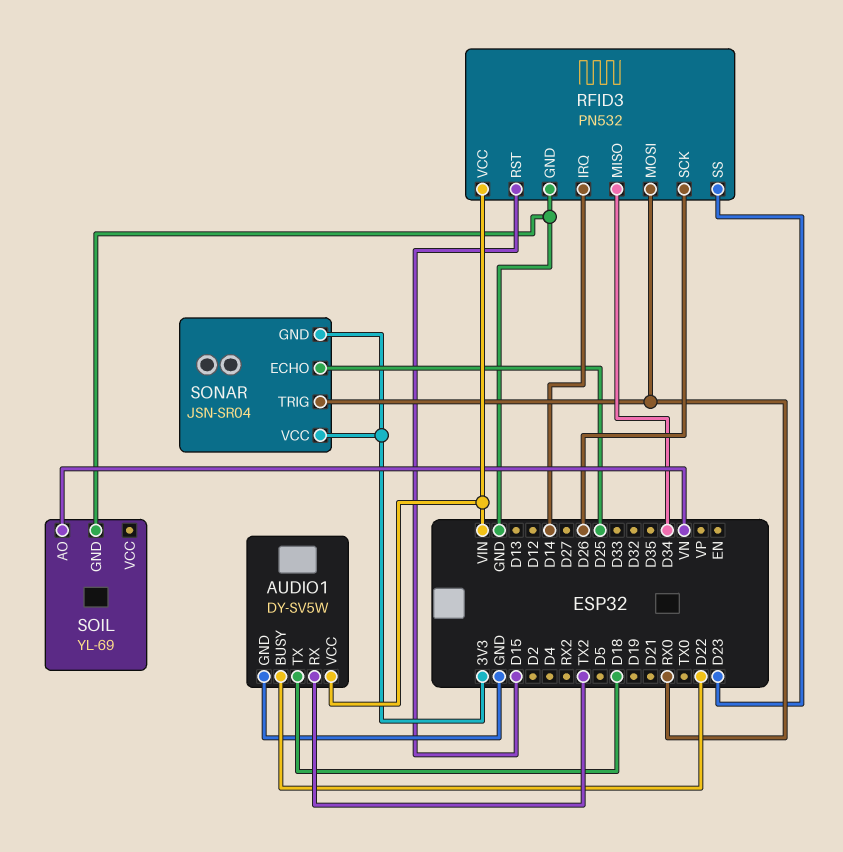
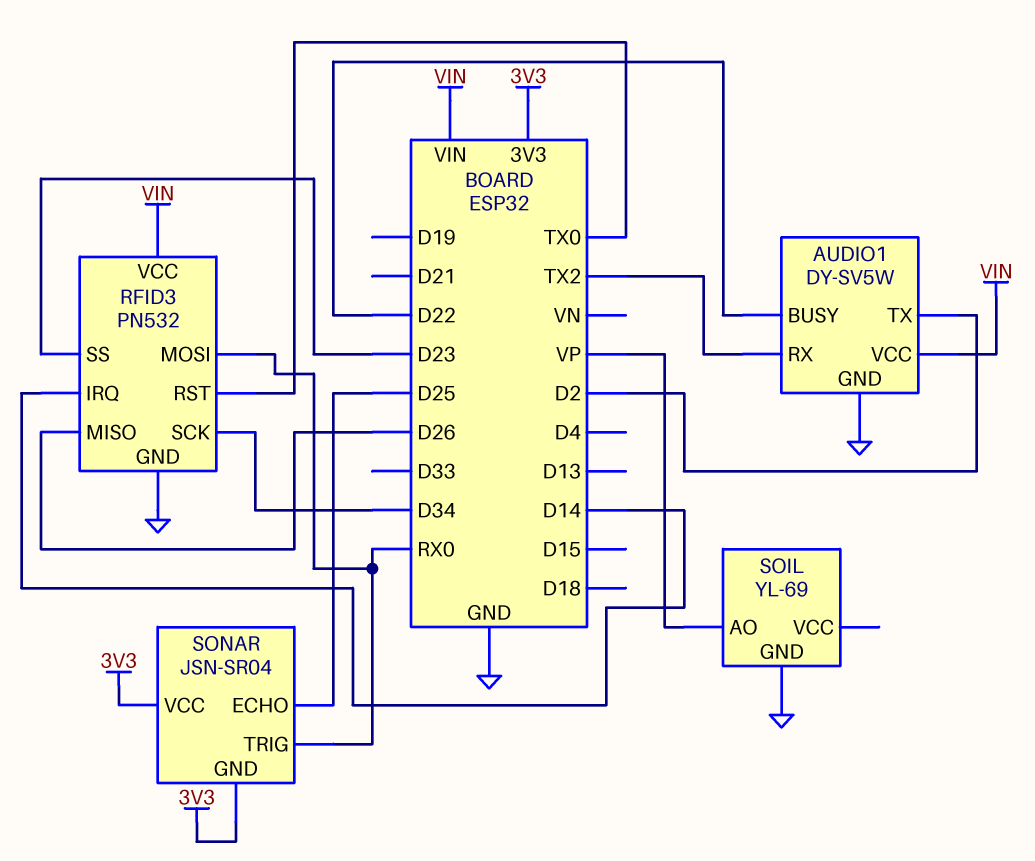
AUDIO1 pin TX: D18 -> D2
RFID3 pin MISO: D34 -> D26
RFID3 pin RST: D15 -> TX0
RFID3 pin SCK: D26 -> D34
SOIL pin AO: VN -> VP

